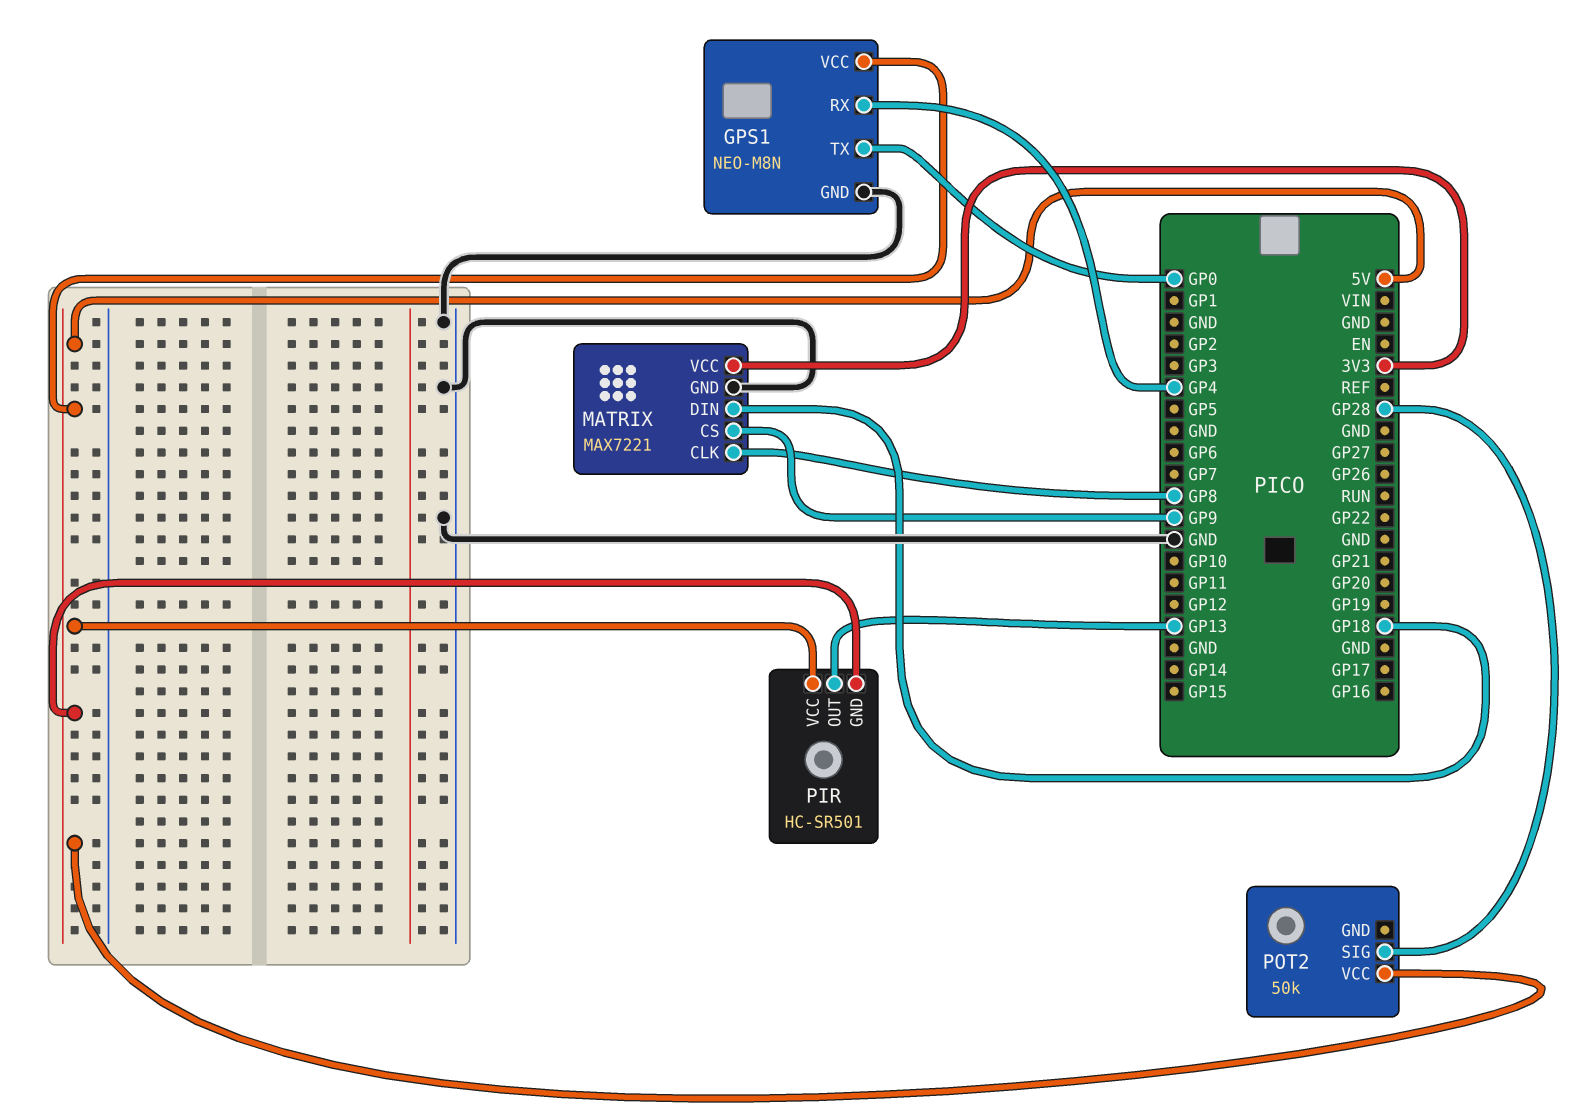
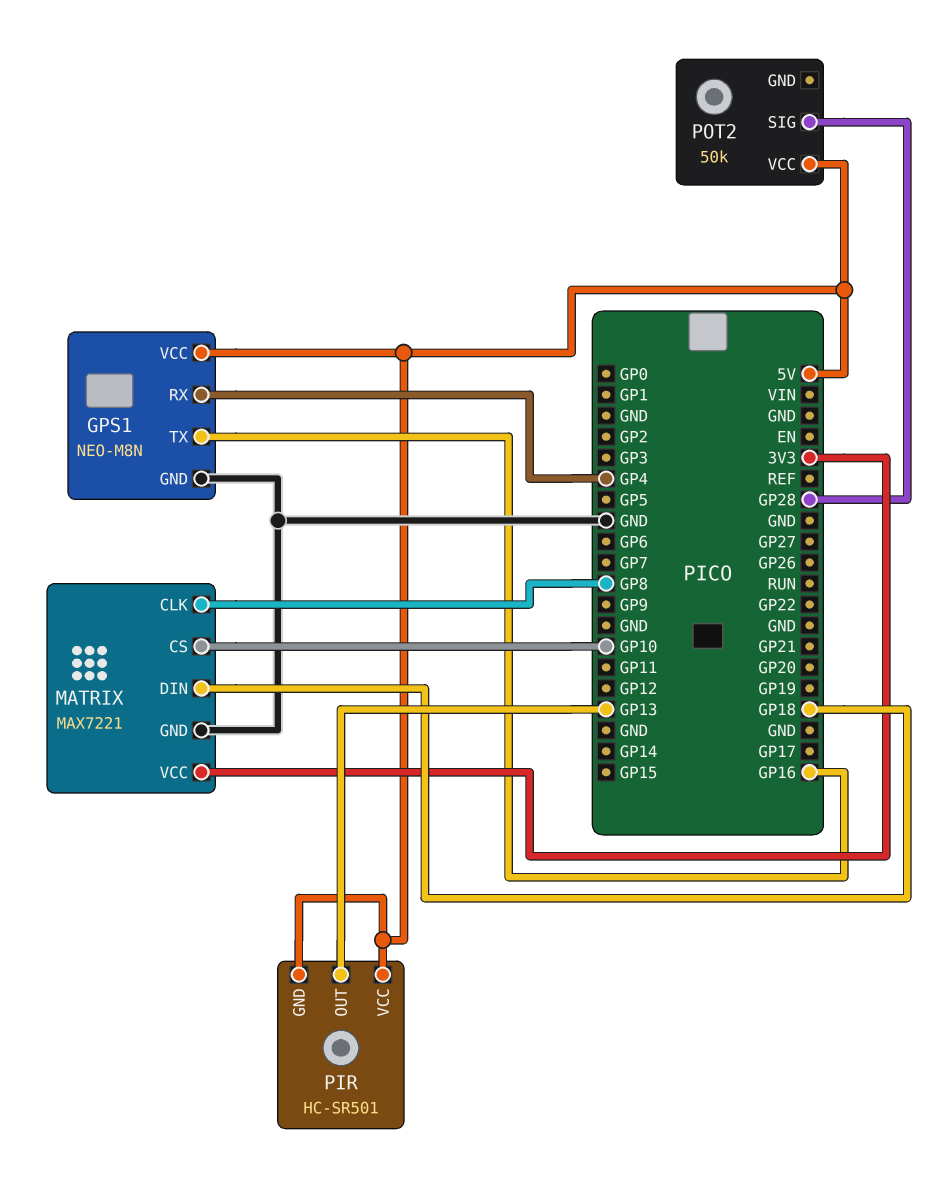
GPS1 pin TX: GP0 -> GP16
MATRIX pin CS: GP9 -> GP10

